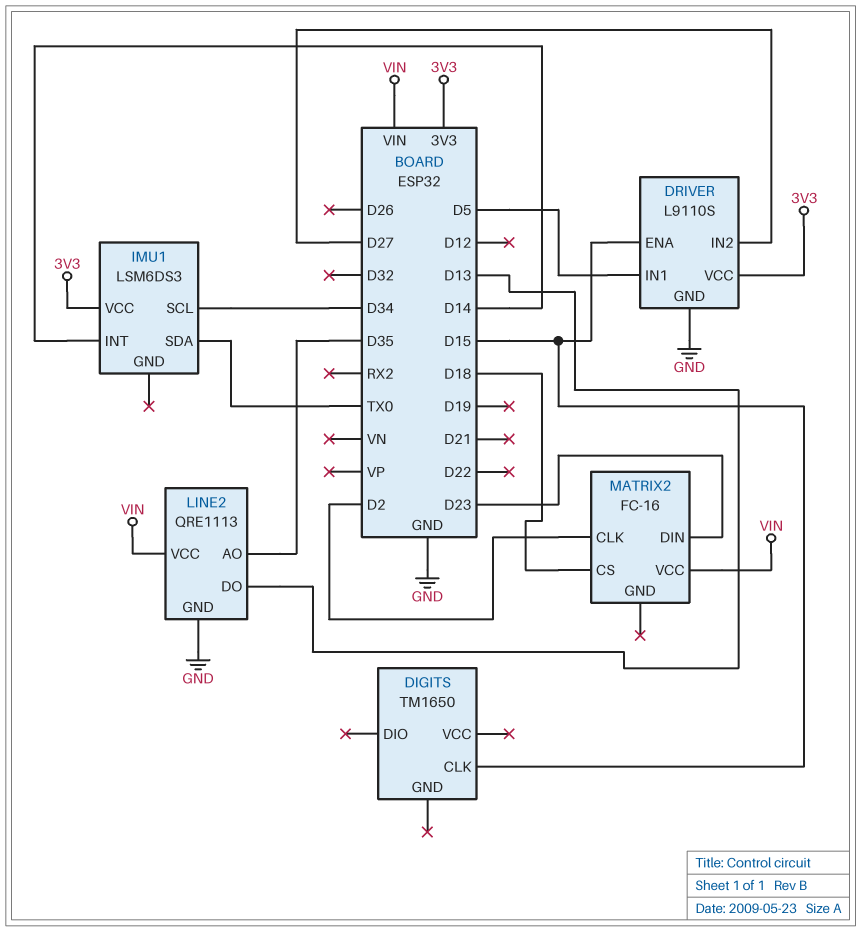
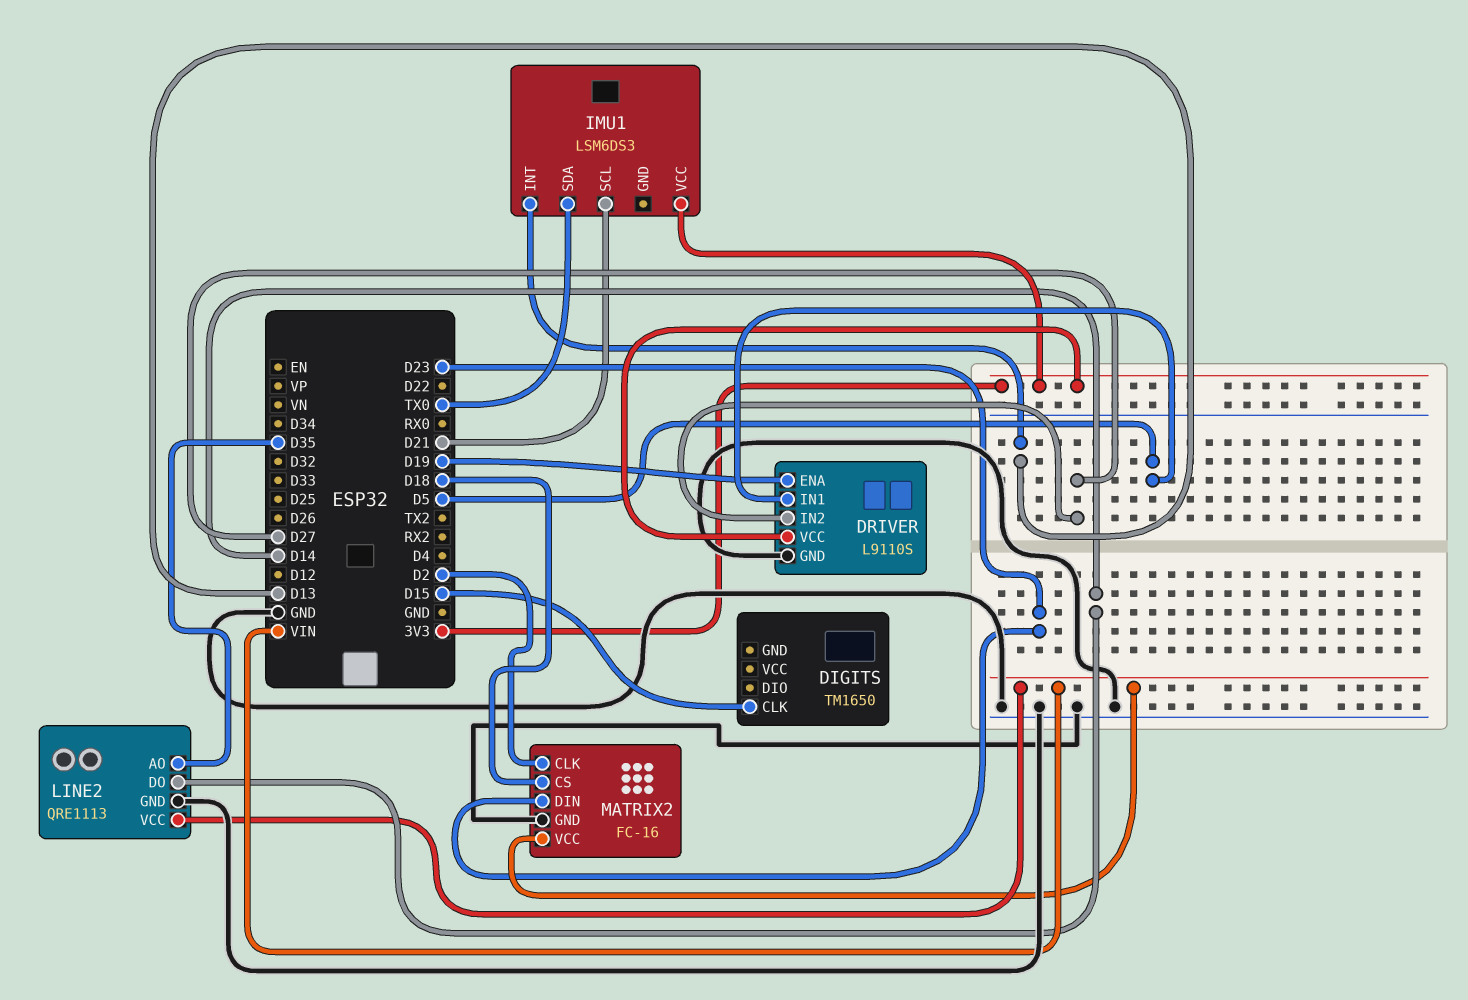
DRIVER pin ENA: D15 -> D19
IMU1 pin INT: D14 -> D13
IMU1 pin SCL: D34 -> D21
LINE2 pin DO: D13 -> D14
MATRIX2 pin GND: none -> GND

